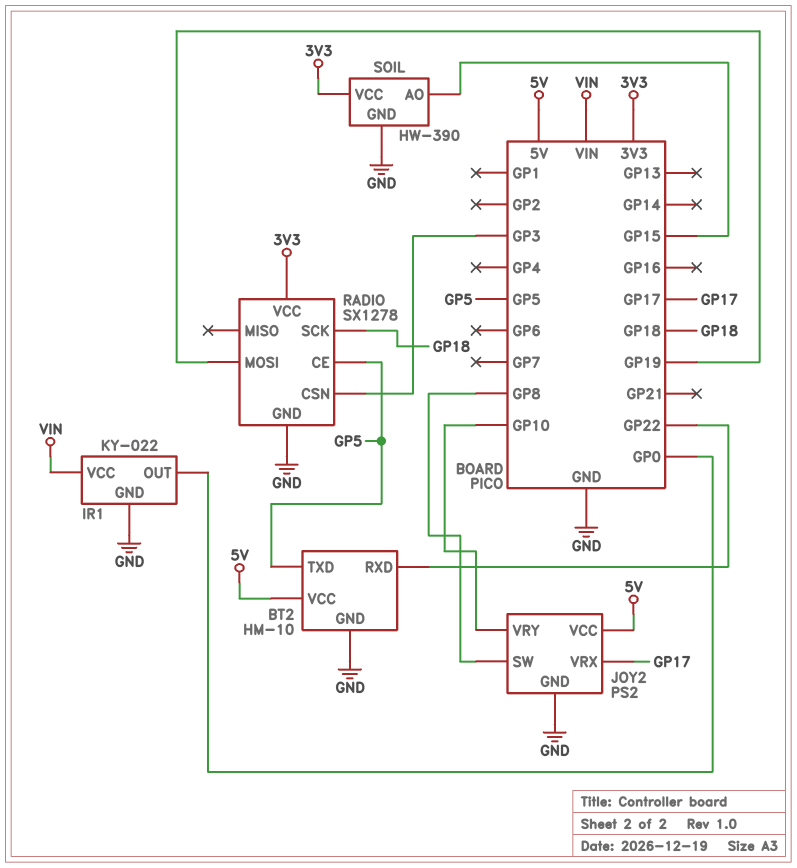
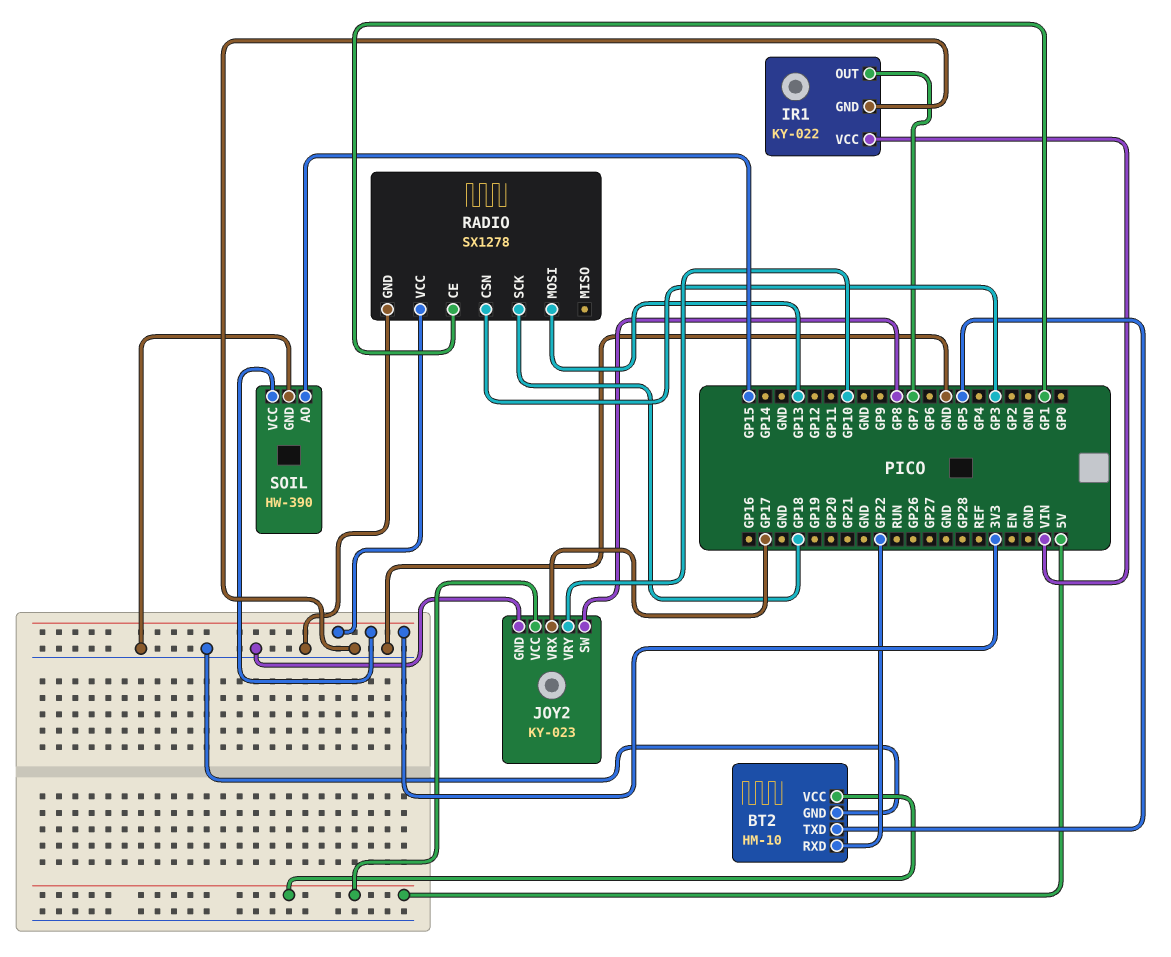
IR1 pin OUT: GP0 -> GP7
JOY2: PS2 -> KY-023
RADIO pin CE: GP5 -> GP1
RADIO pin MOSI: GP19 -> GP13

